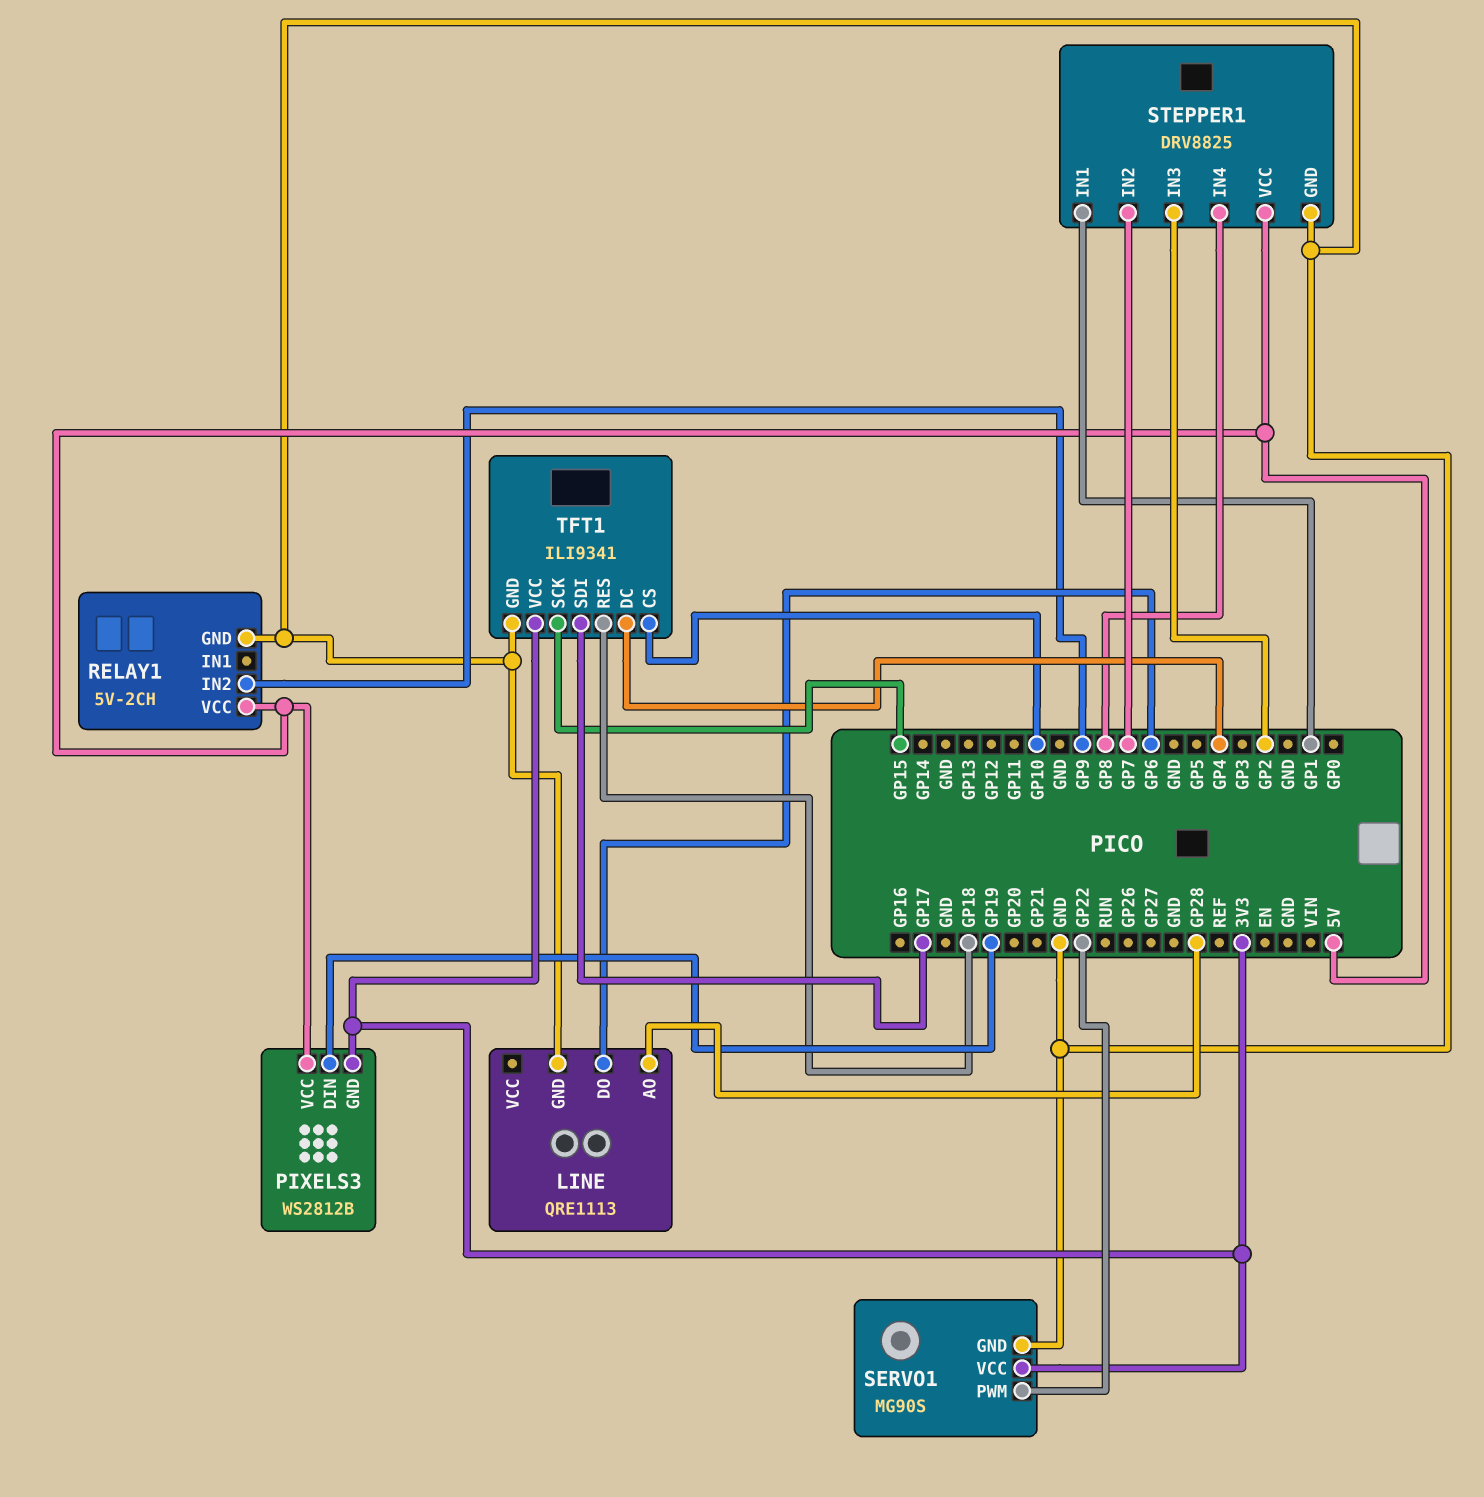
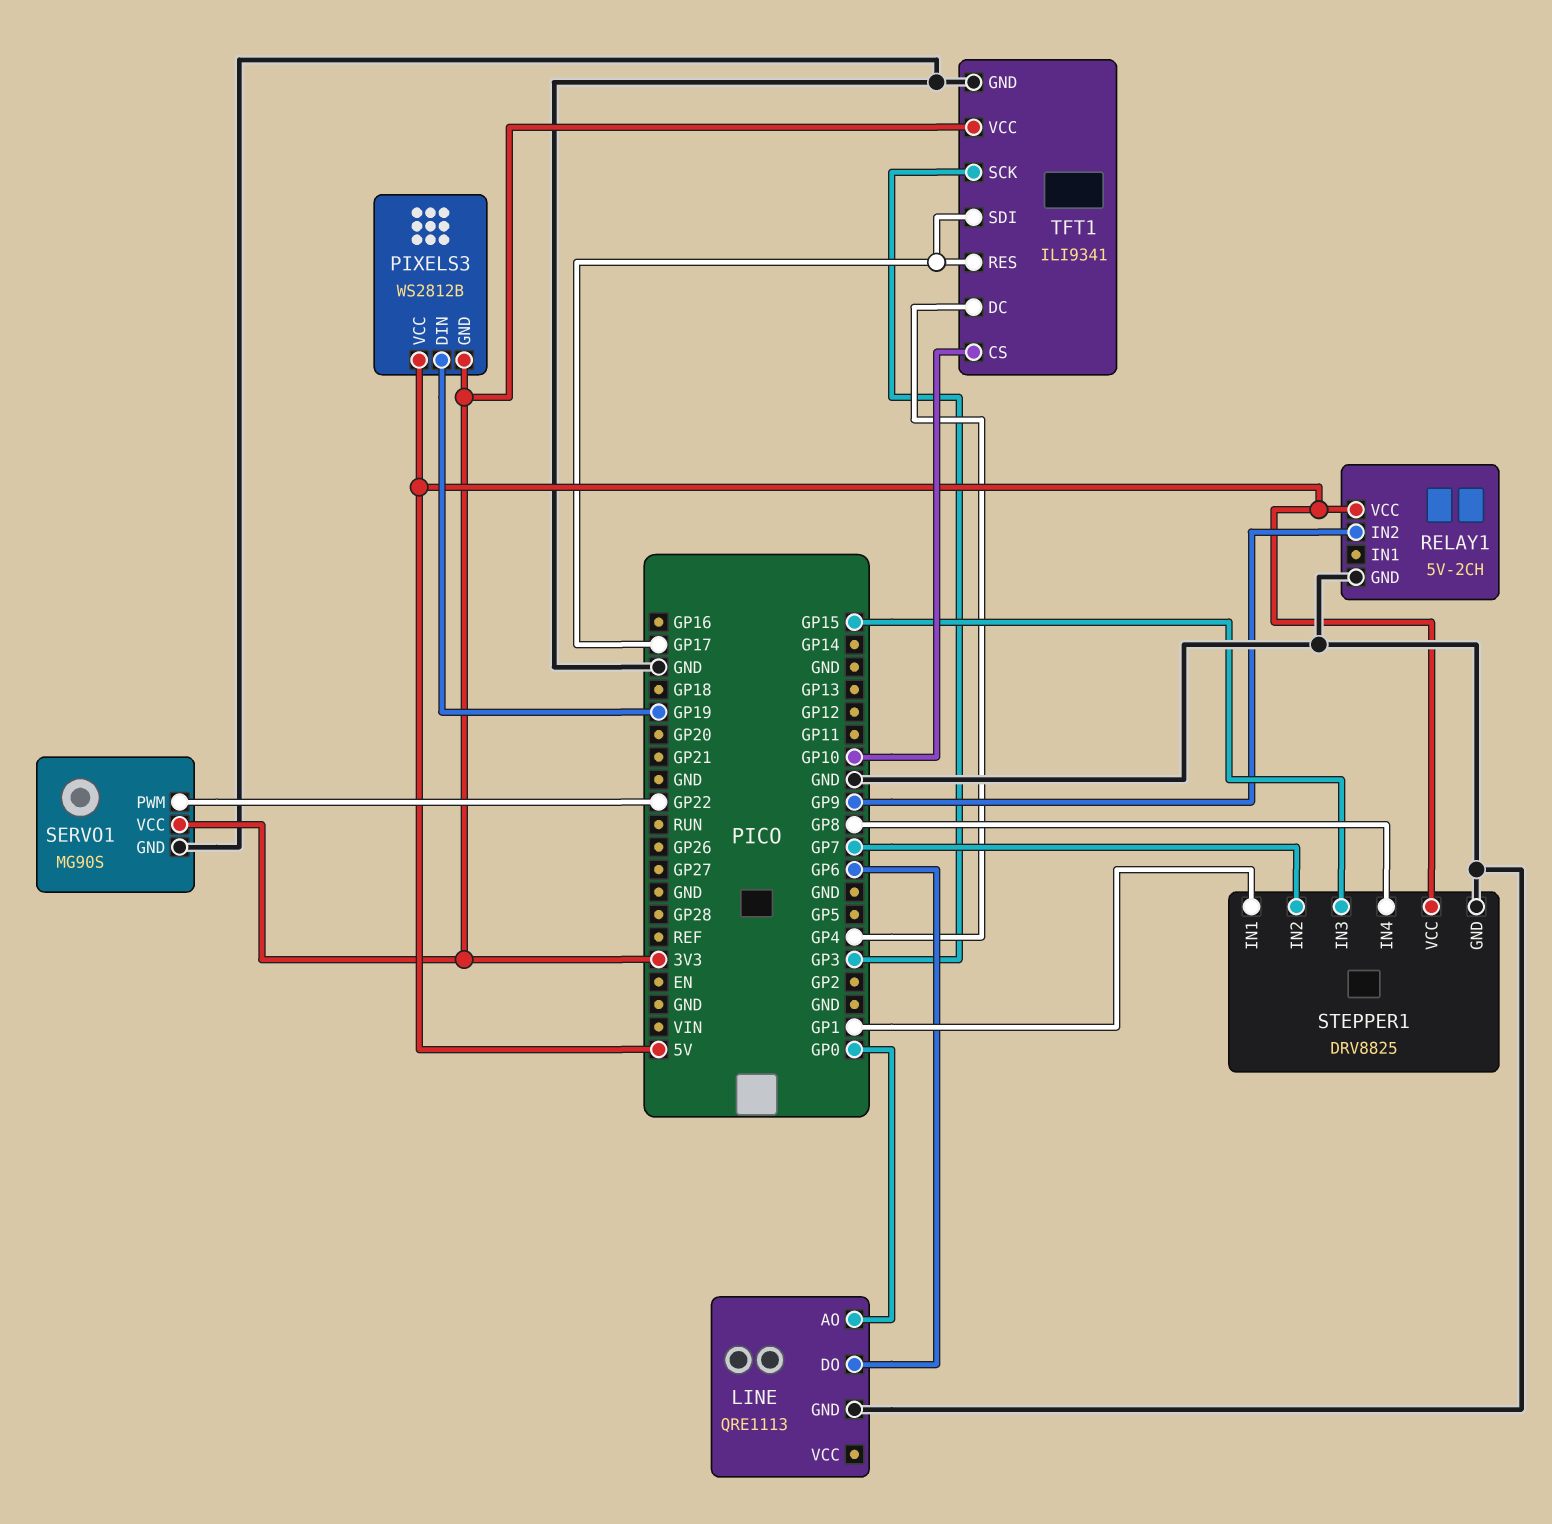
LINE pin AO: GP28 -> GP0
STEPPER1 pin IN3: GP2 -> GP15
TFT1 pin RES: GP18 -> GP17
TFT1 pin SCK: GP15 -> GP3

